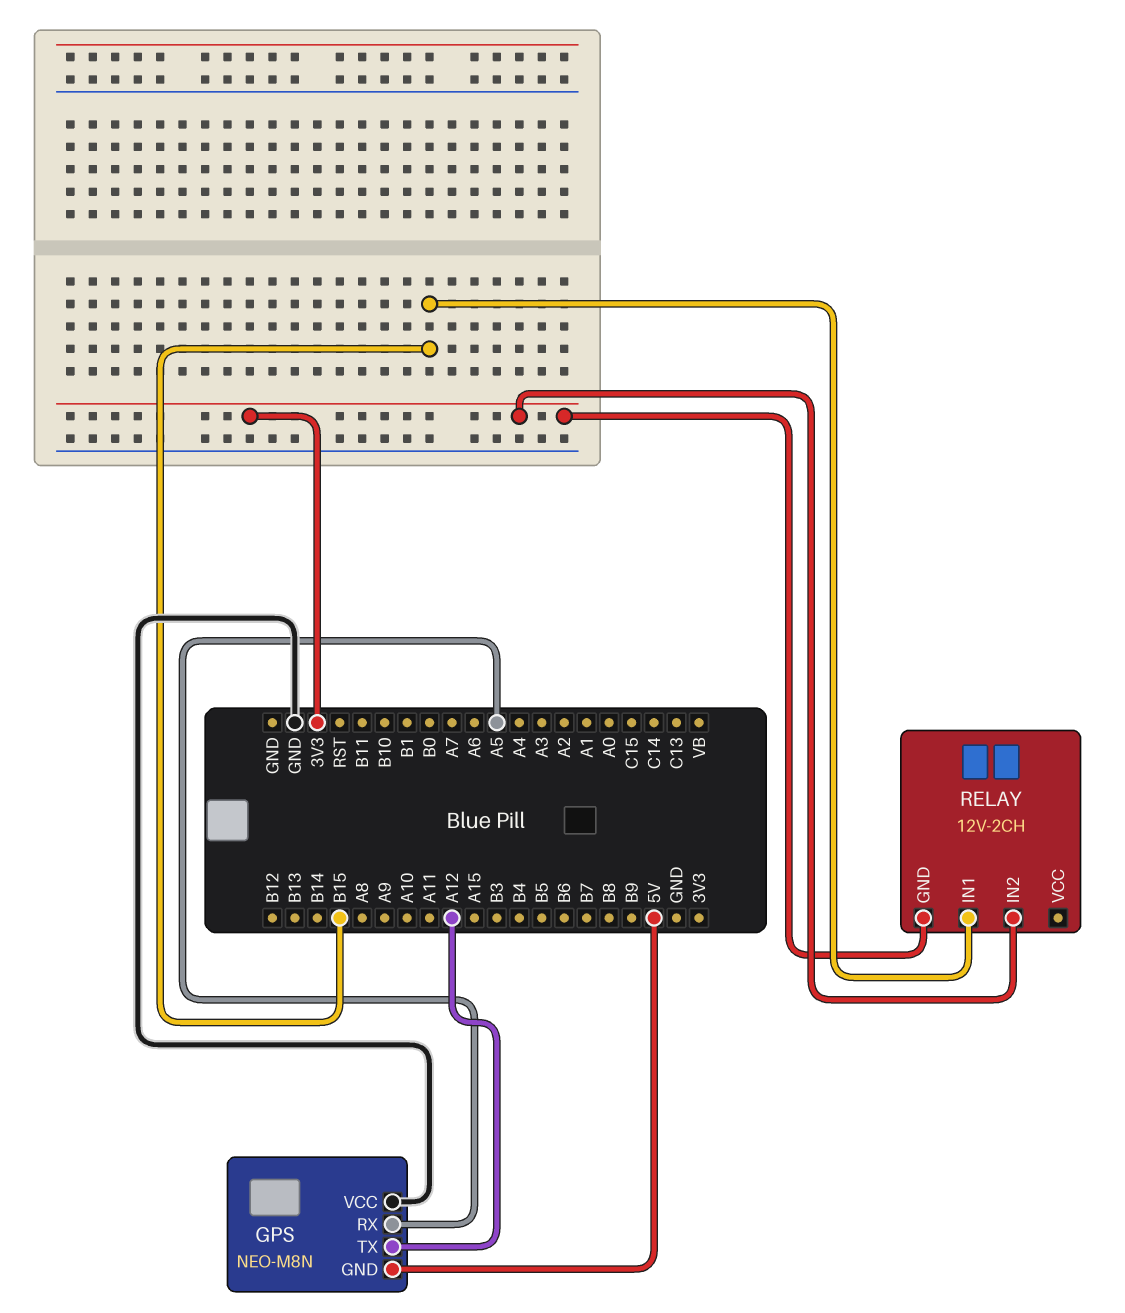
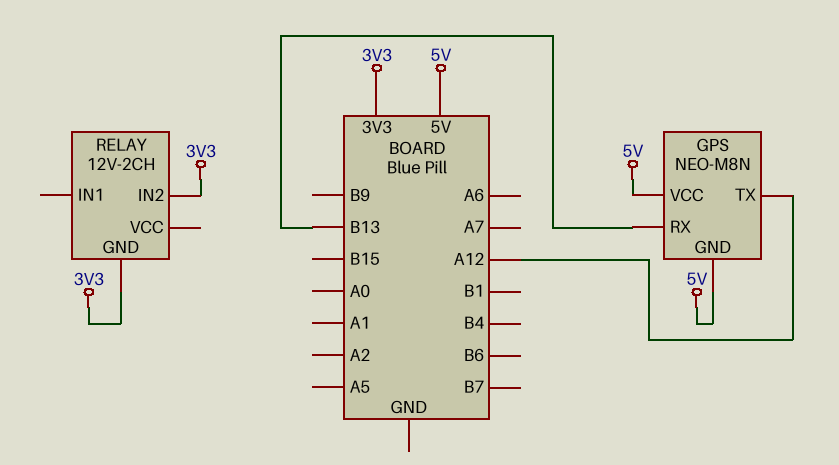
GPS pin RX: A5 -> B13
GPS pin VCC: GND -> 5V
RELAY pin IN1: B15 -> none

